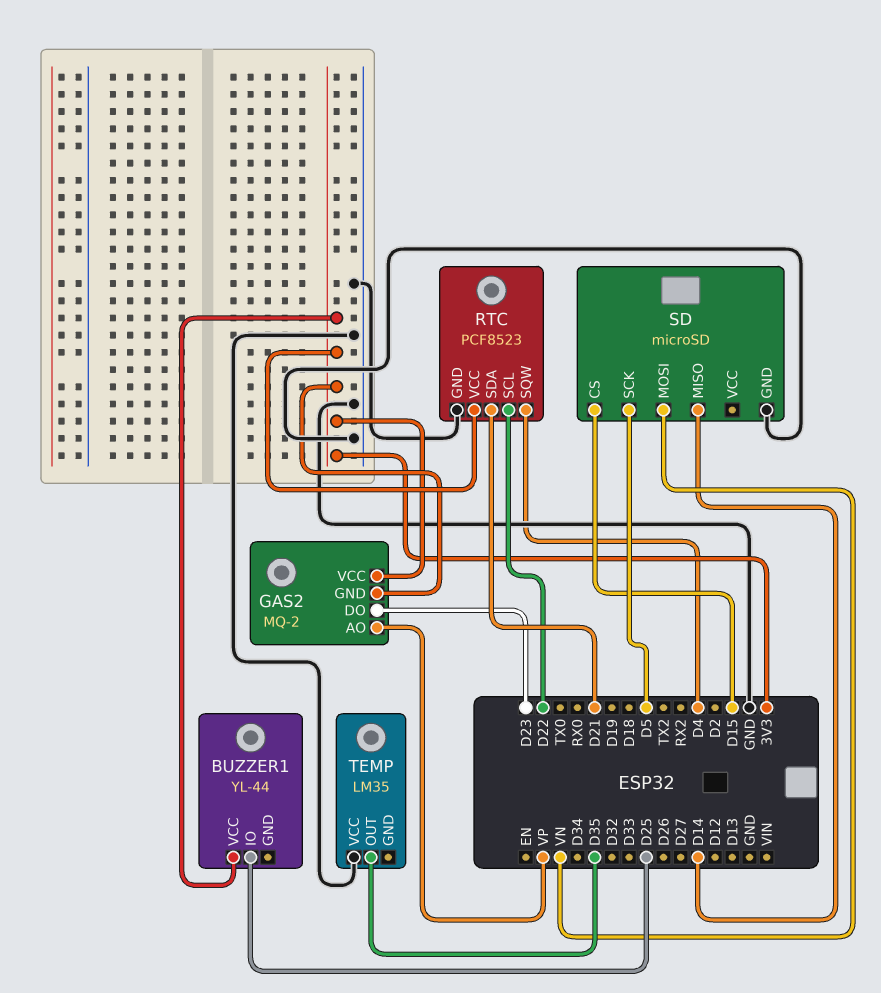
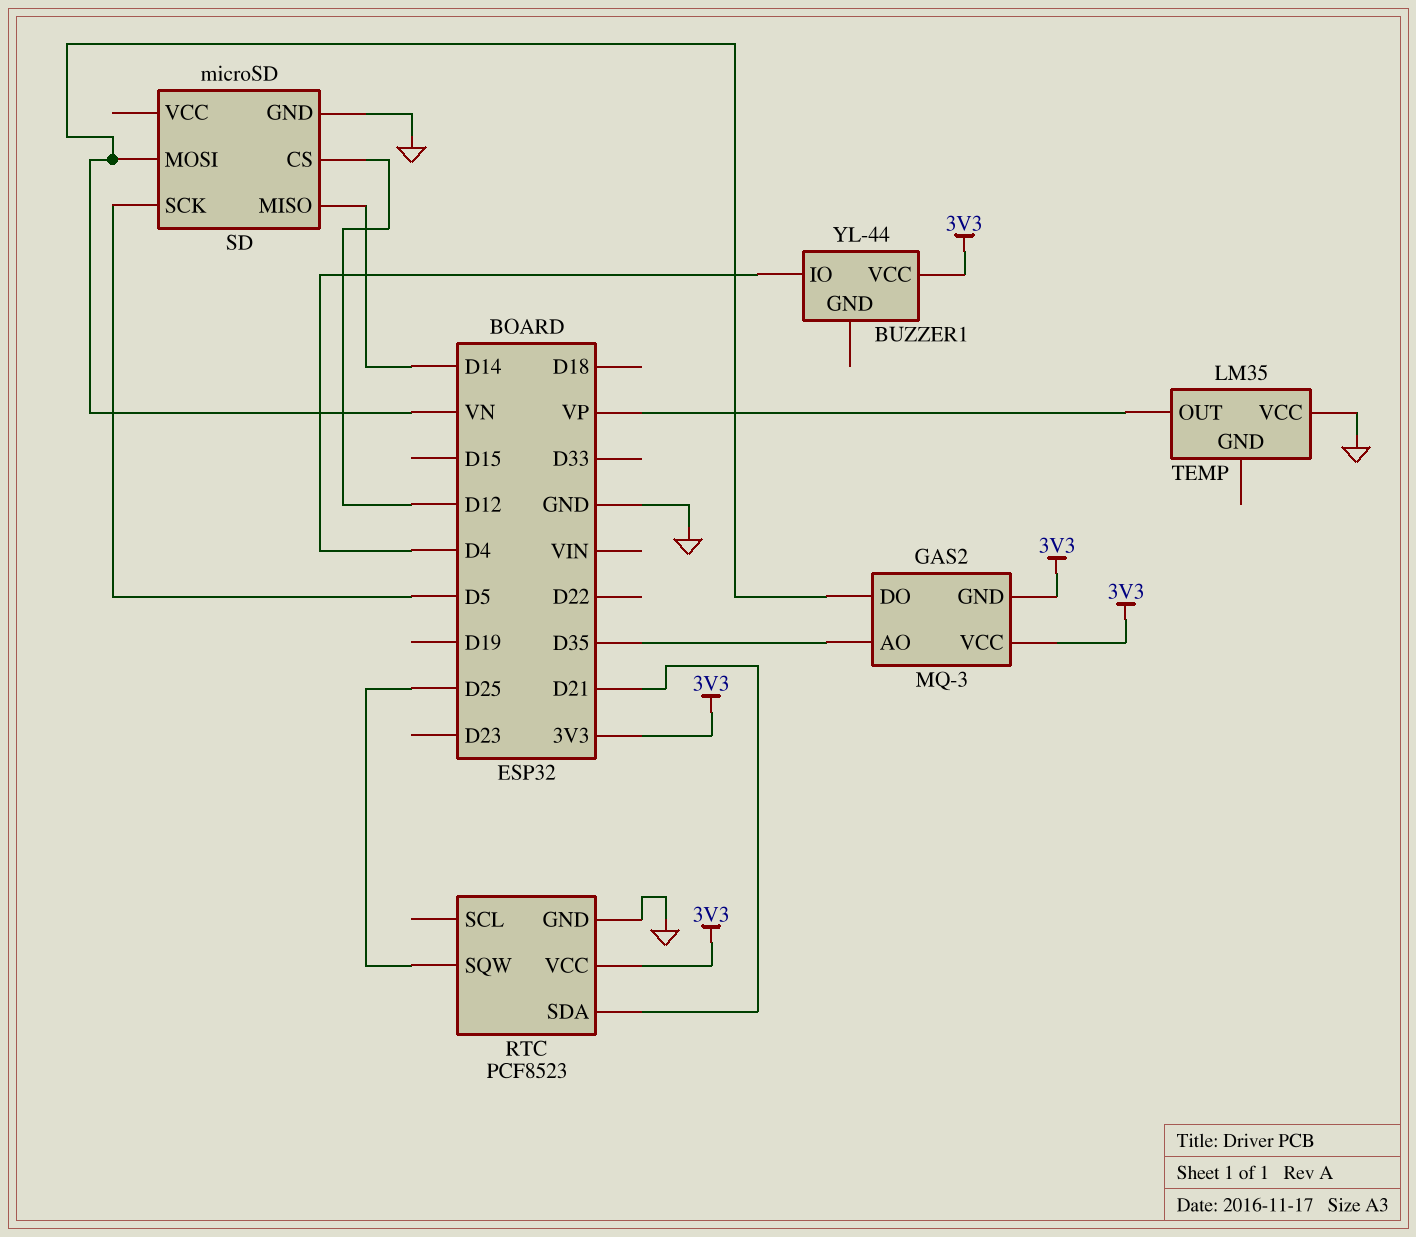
BUZZER1 pin IO: D25 -> D4
GAS2: MQ-2 -> MQ-3
GAS2 pin AO: VP -> D35
GAS2 pin DO: D23 -> VN
RTC pin SCL: D22 -> none
RTC pin SQW: D4 -> D25
SD pin CS: D15 -> D12
TEMP pin OUT: D35 -> VP

